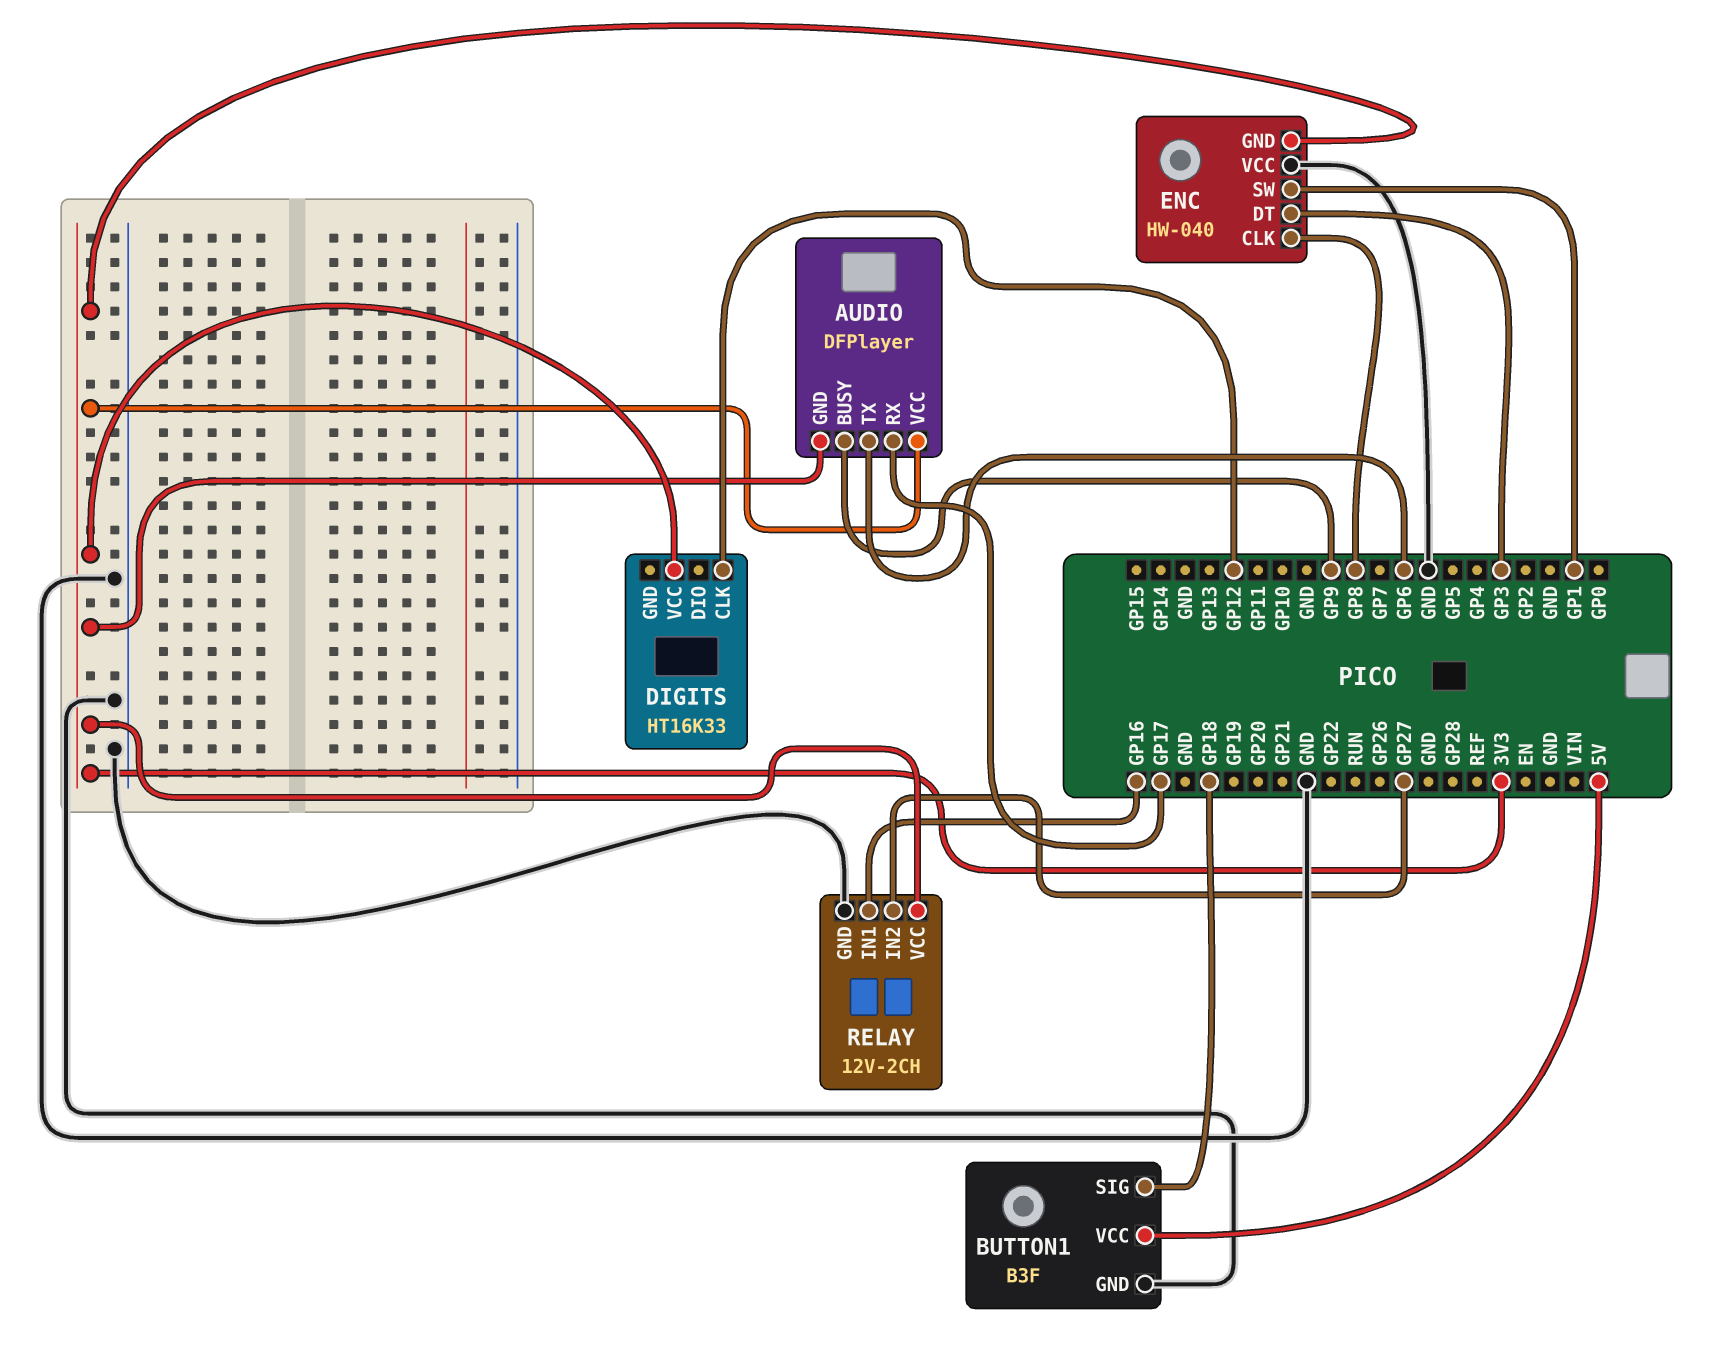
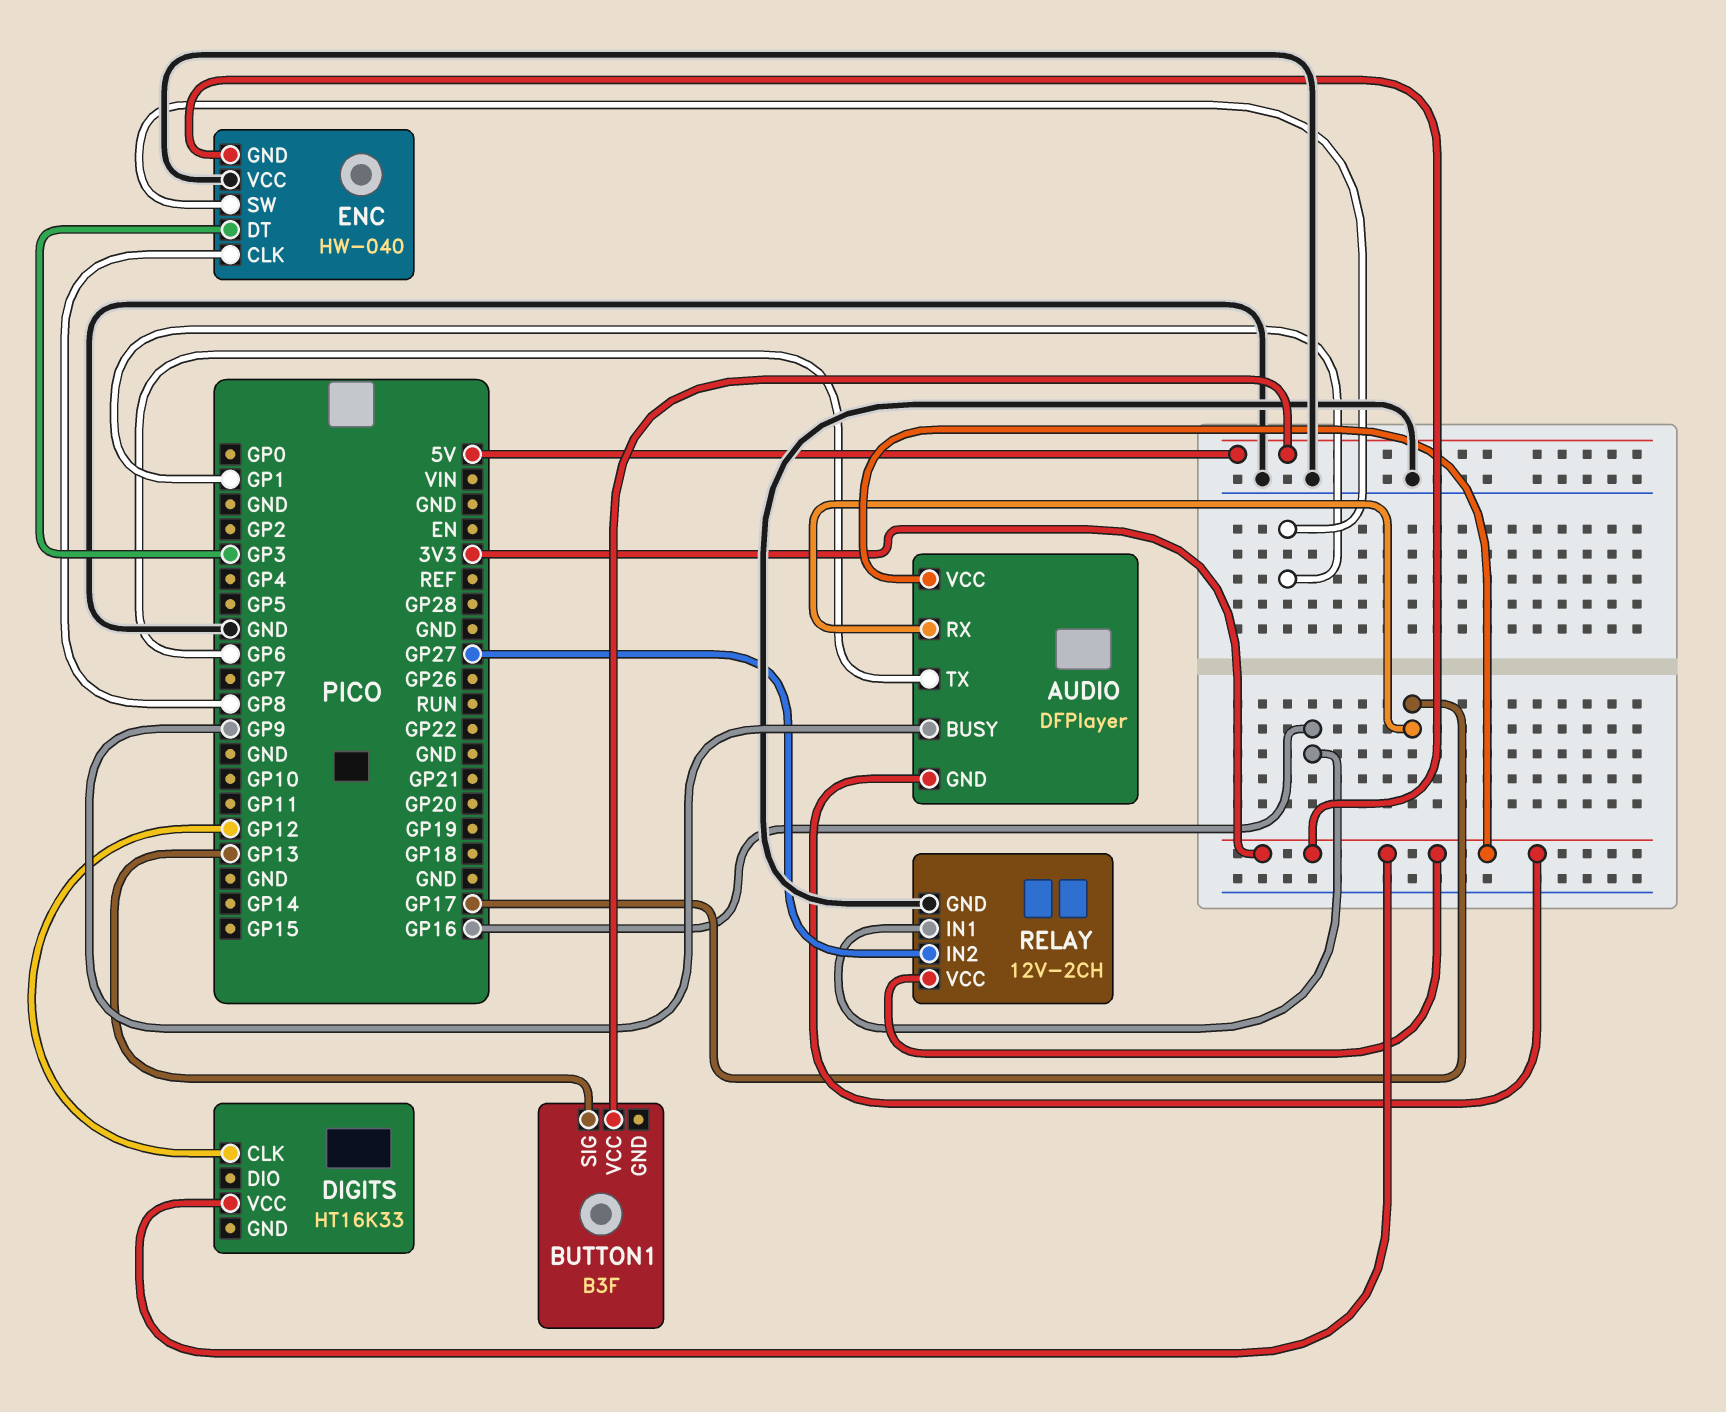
BUTTON1 pin GND: GND -> none
BUTTON1 pin SIG: GP18 -> GP13

